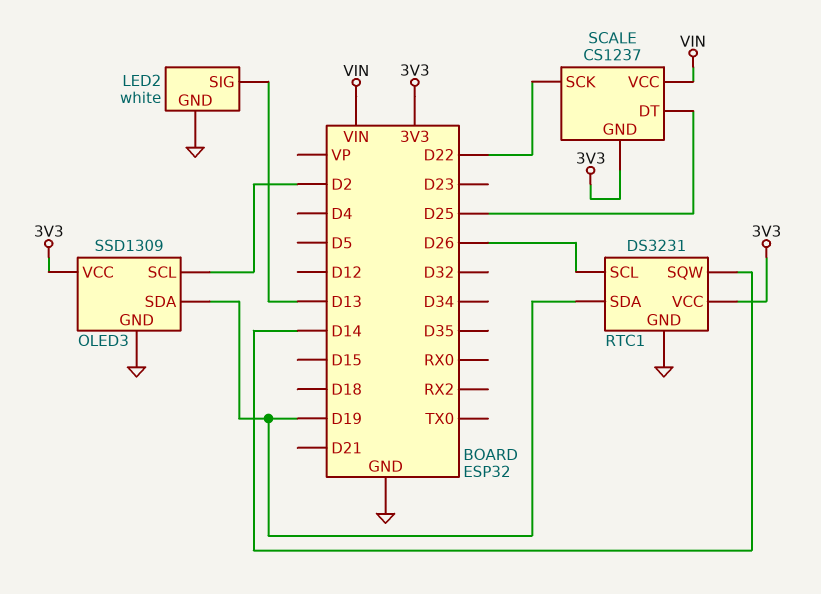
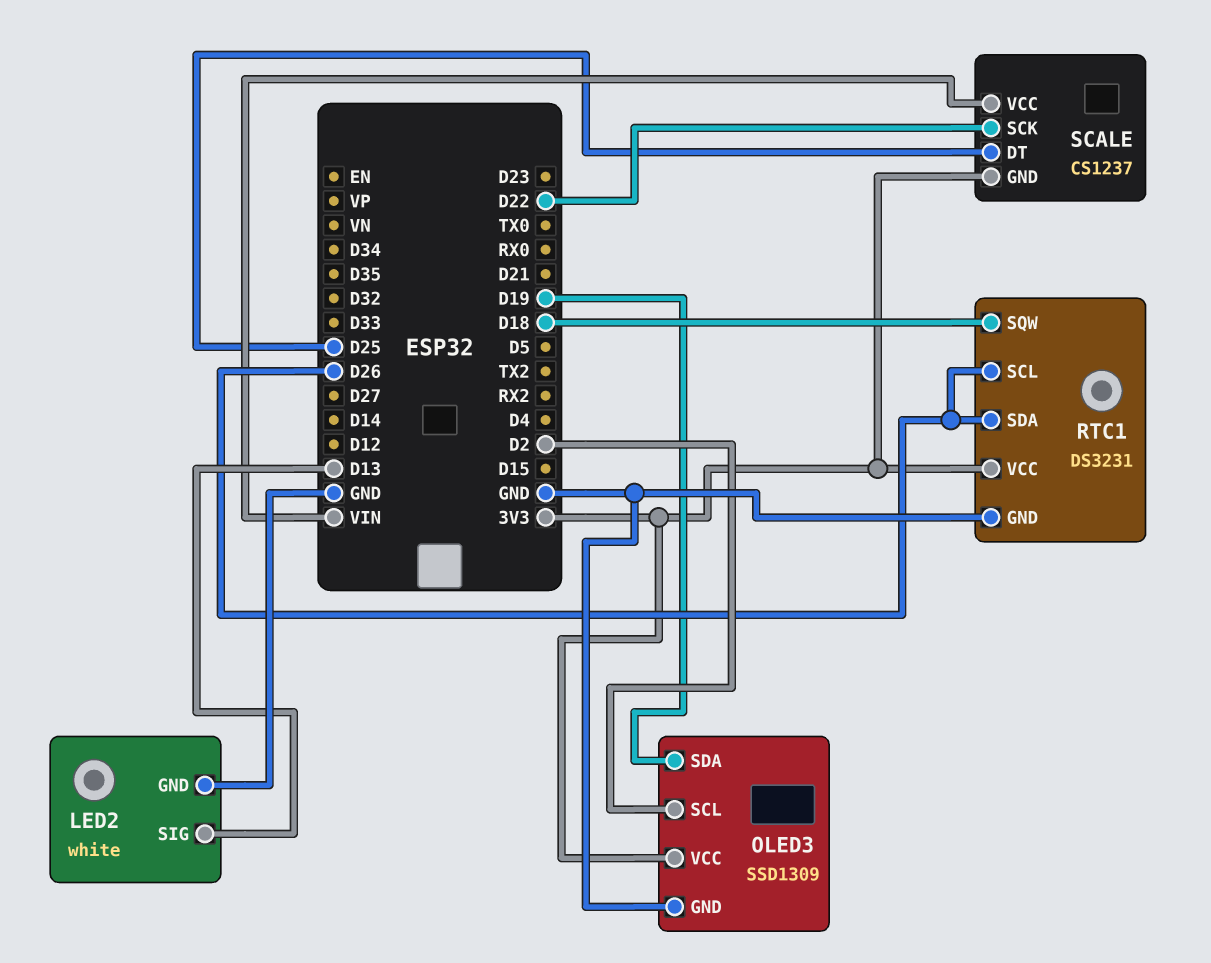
RTC1 pin SDA: D19 -> D26
RTC1 pin SQW: D14 -> D18

